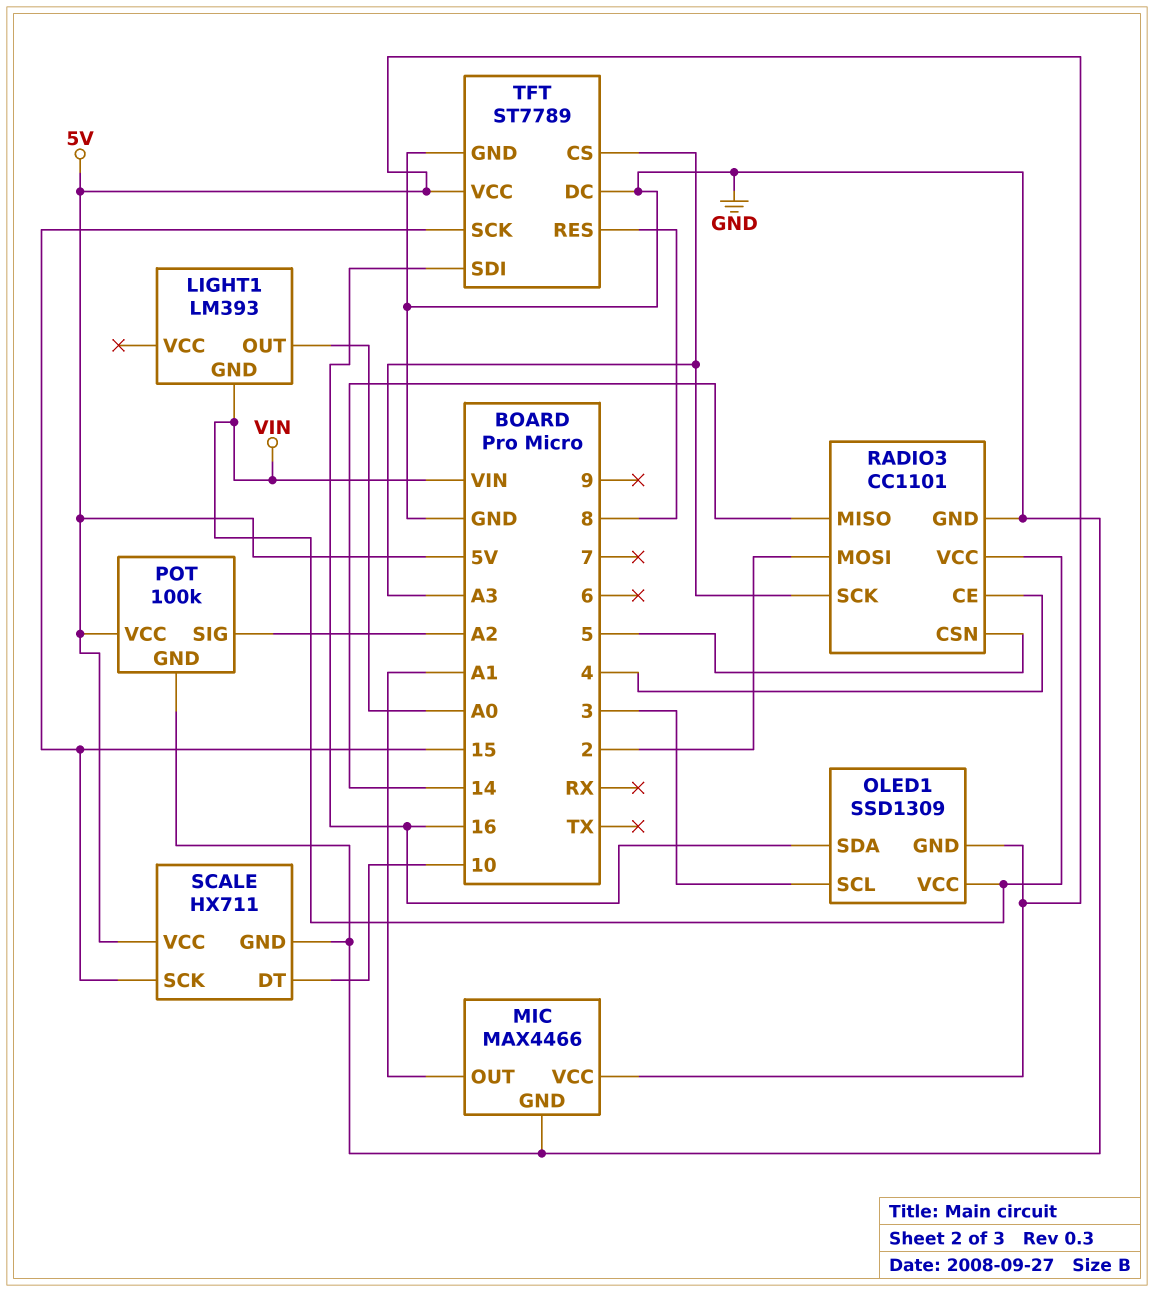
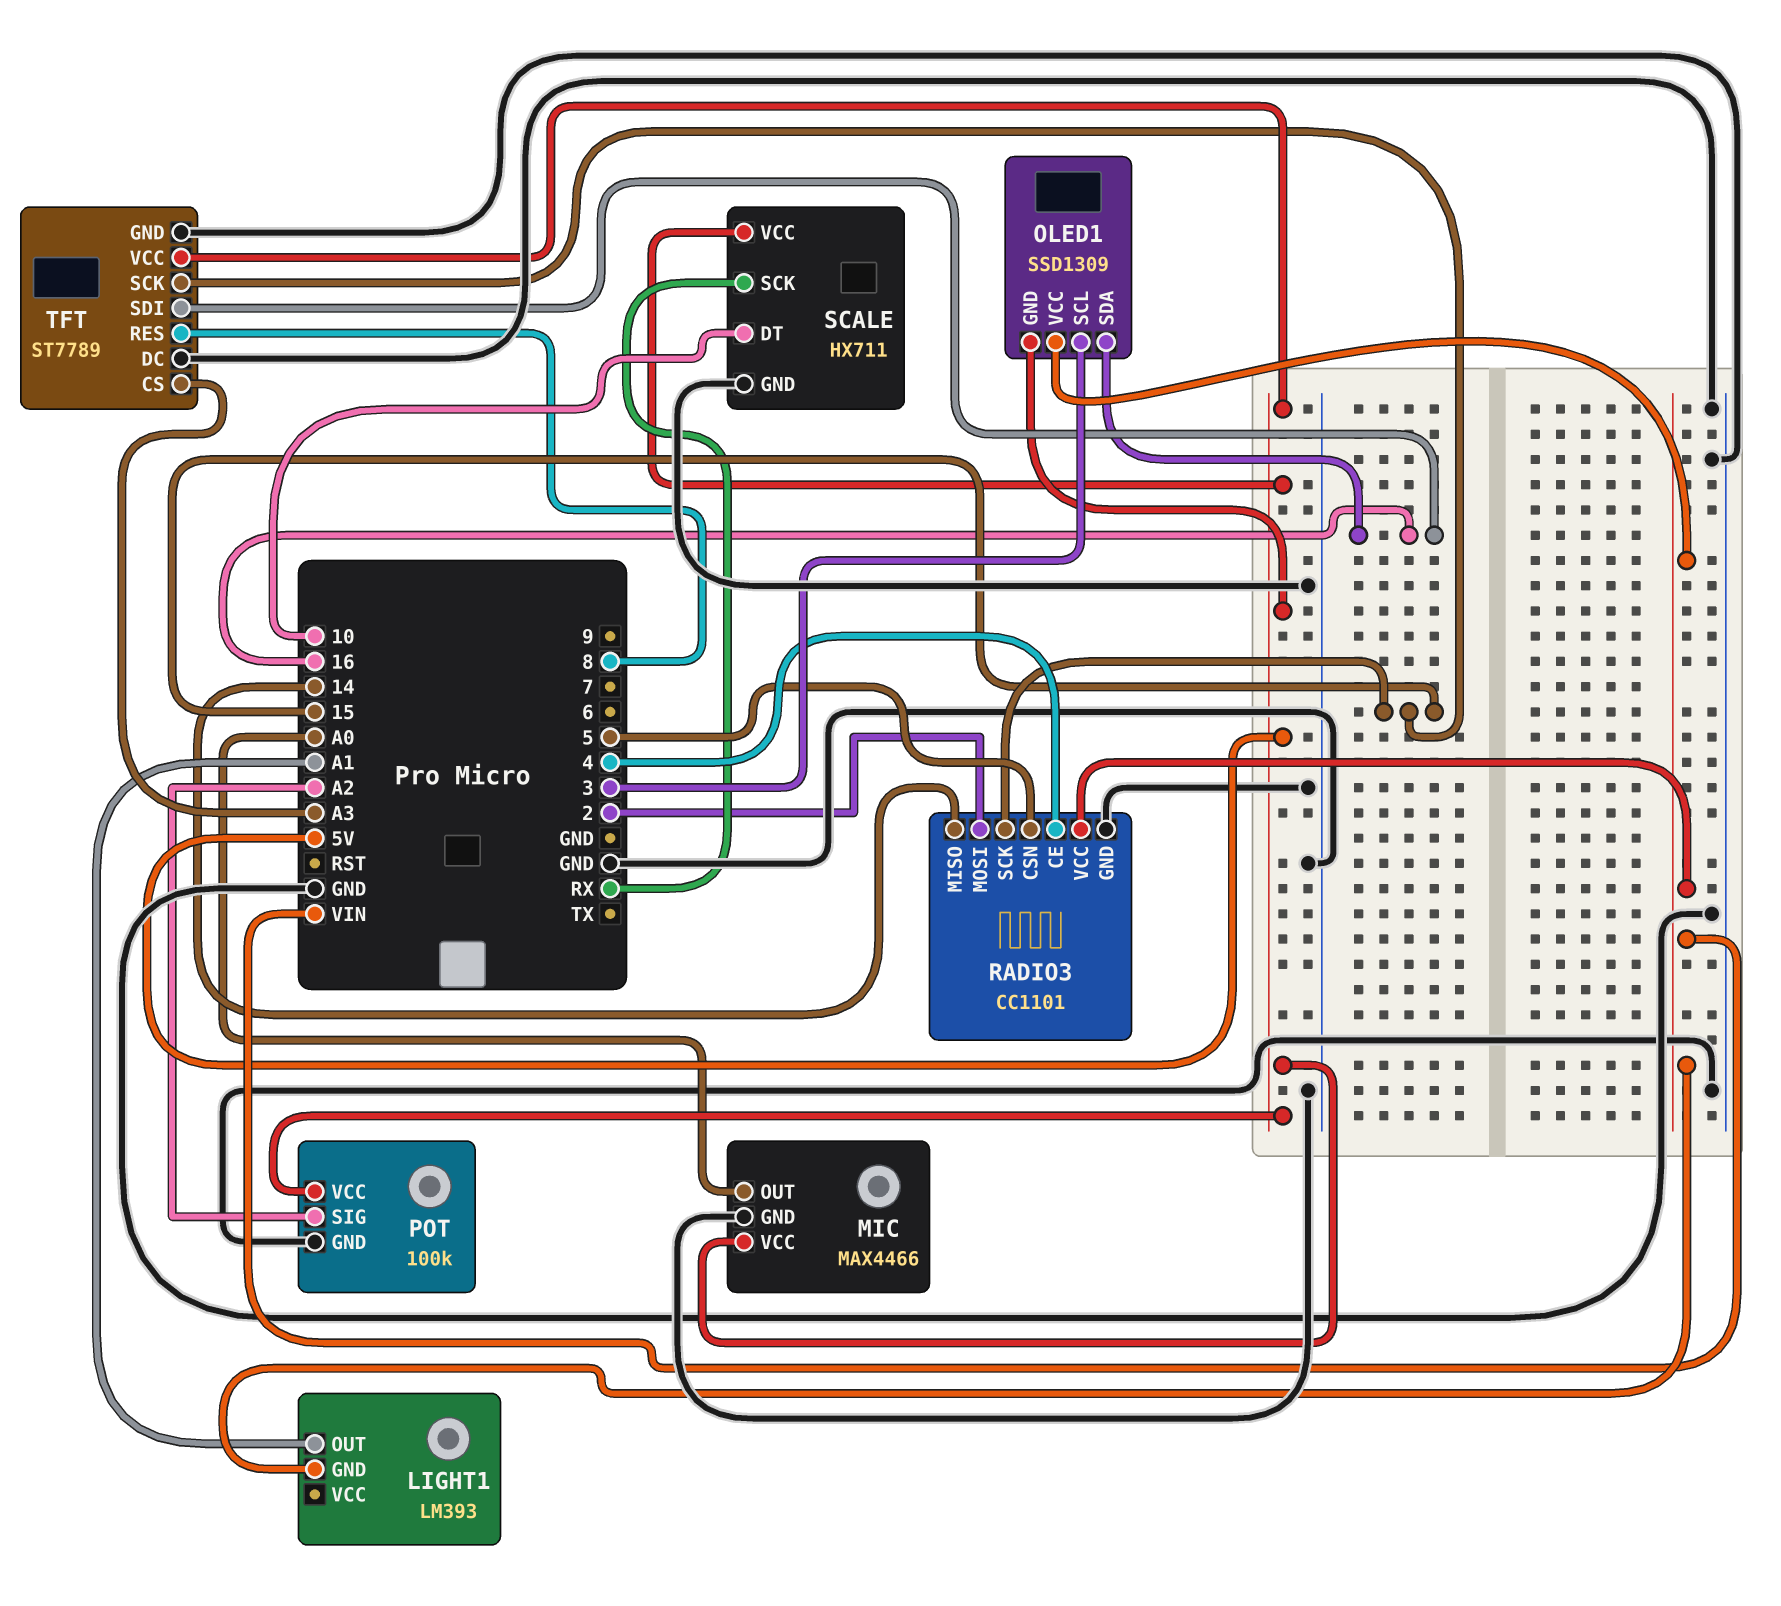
LIGHT1 pin OUT: A0 -> A1
MIC pin OUT: A1 -> A0
RADIO3 pin SCK: A3 -> 15
SCALE pin SCK: 15 -> RX

